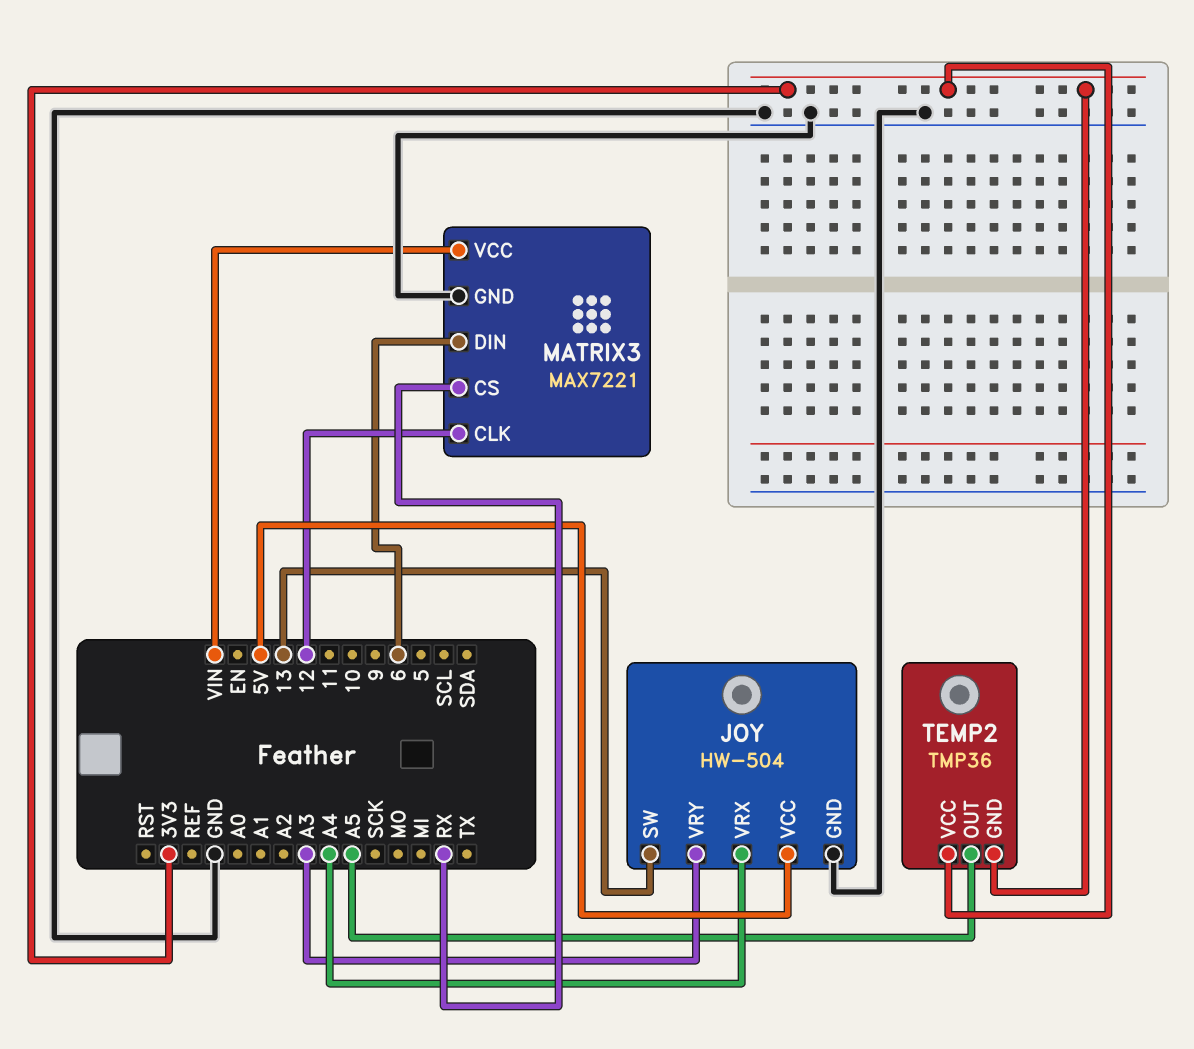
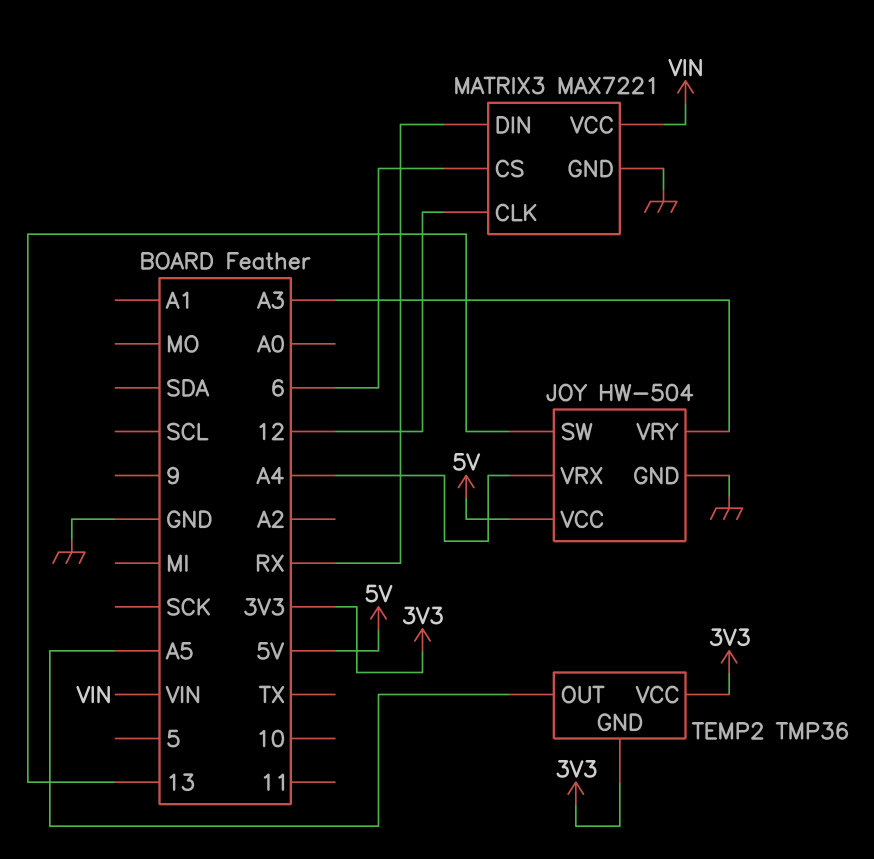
MATRIX3 pin CS: RX -> 6
MATRIX3 pin DIN: 6 -> RX

